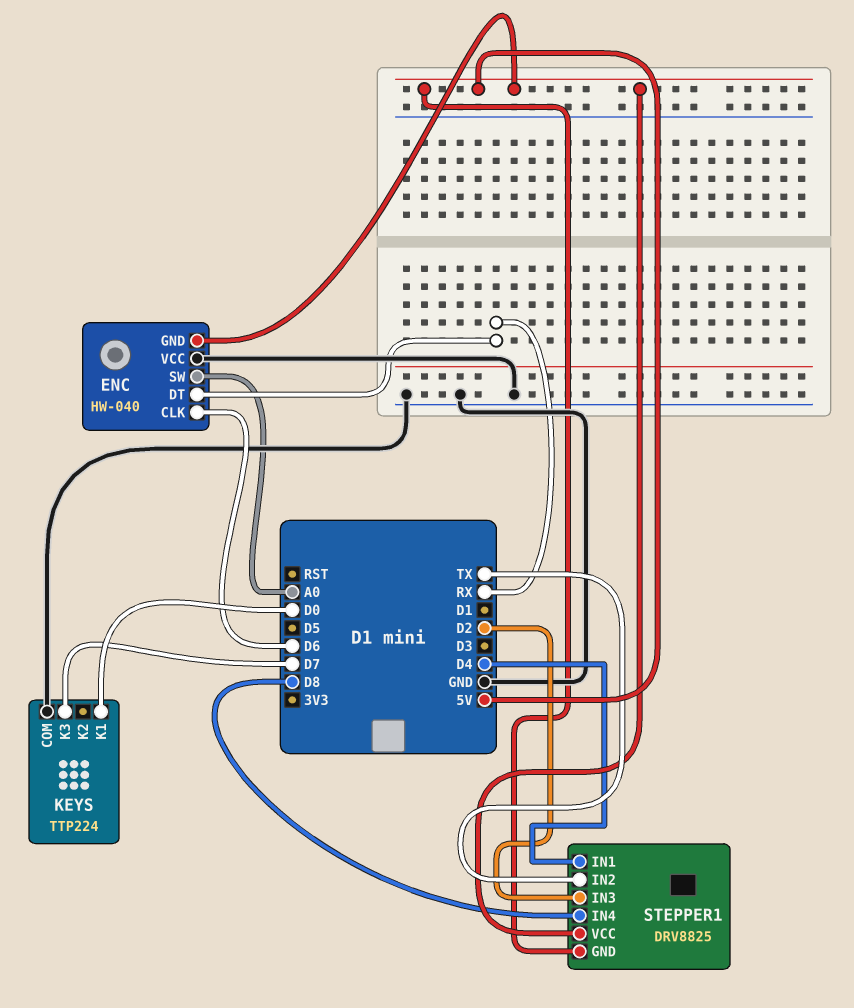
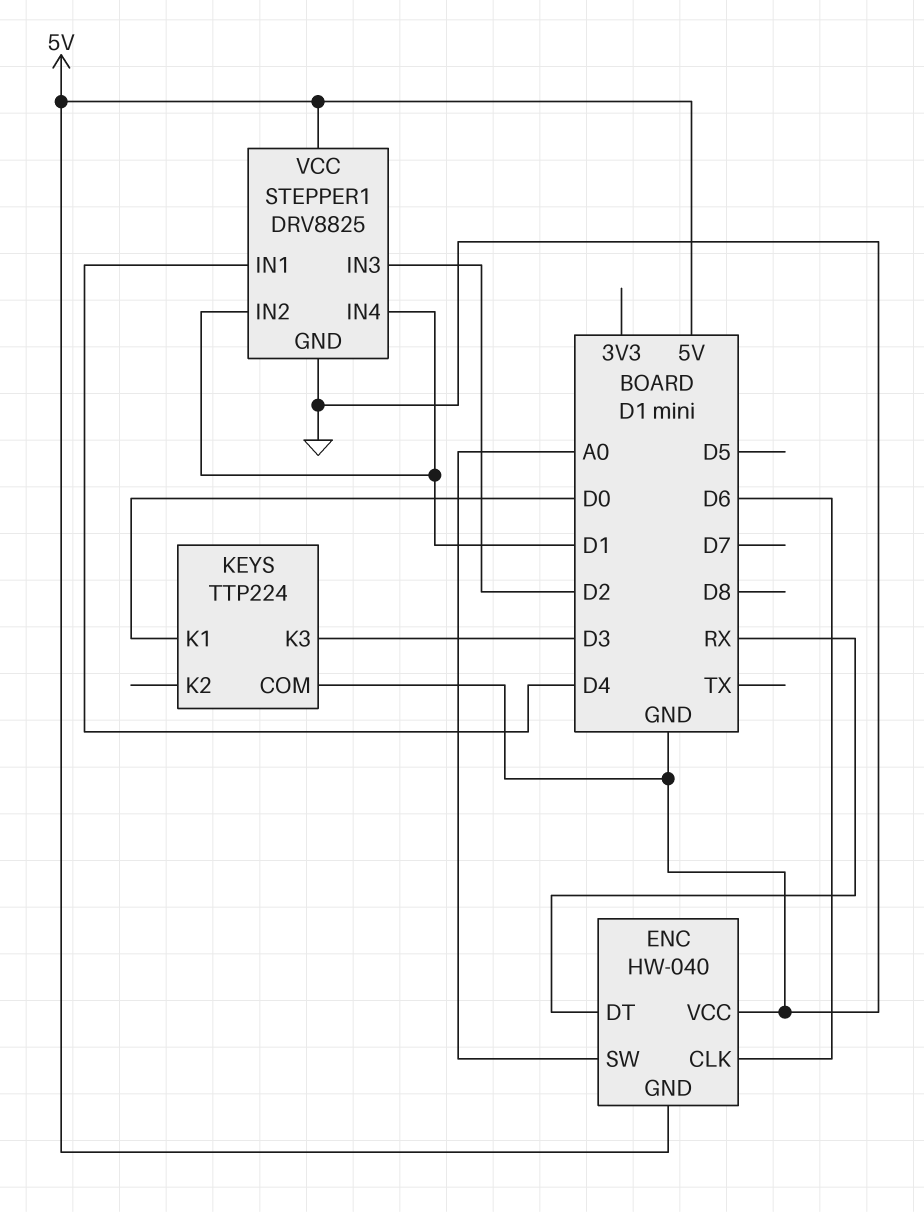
KEYS pin K3: D7 -> D3
STEPPER1 pin GND: 5V -> GND
STEPPER1 pin IN2: TX -> D1
STEPPER1 pin IN4: D8 -> D1

